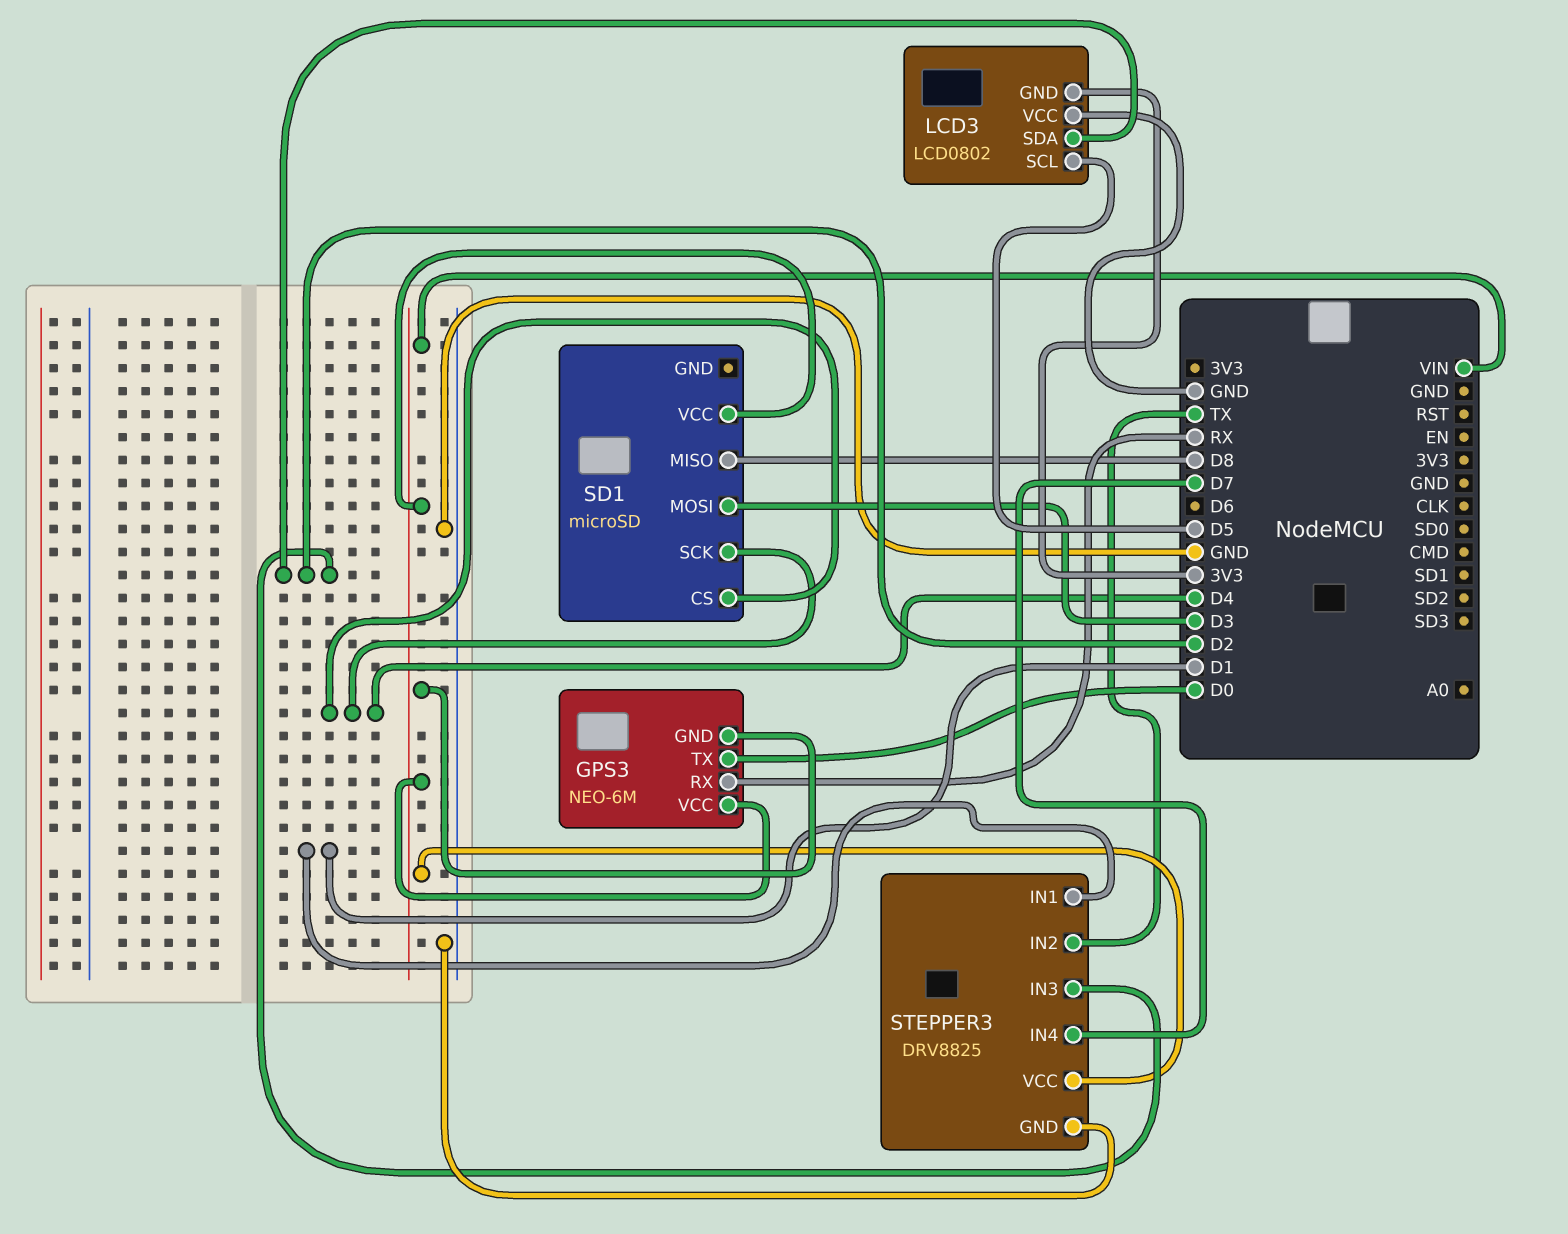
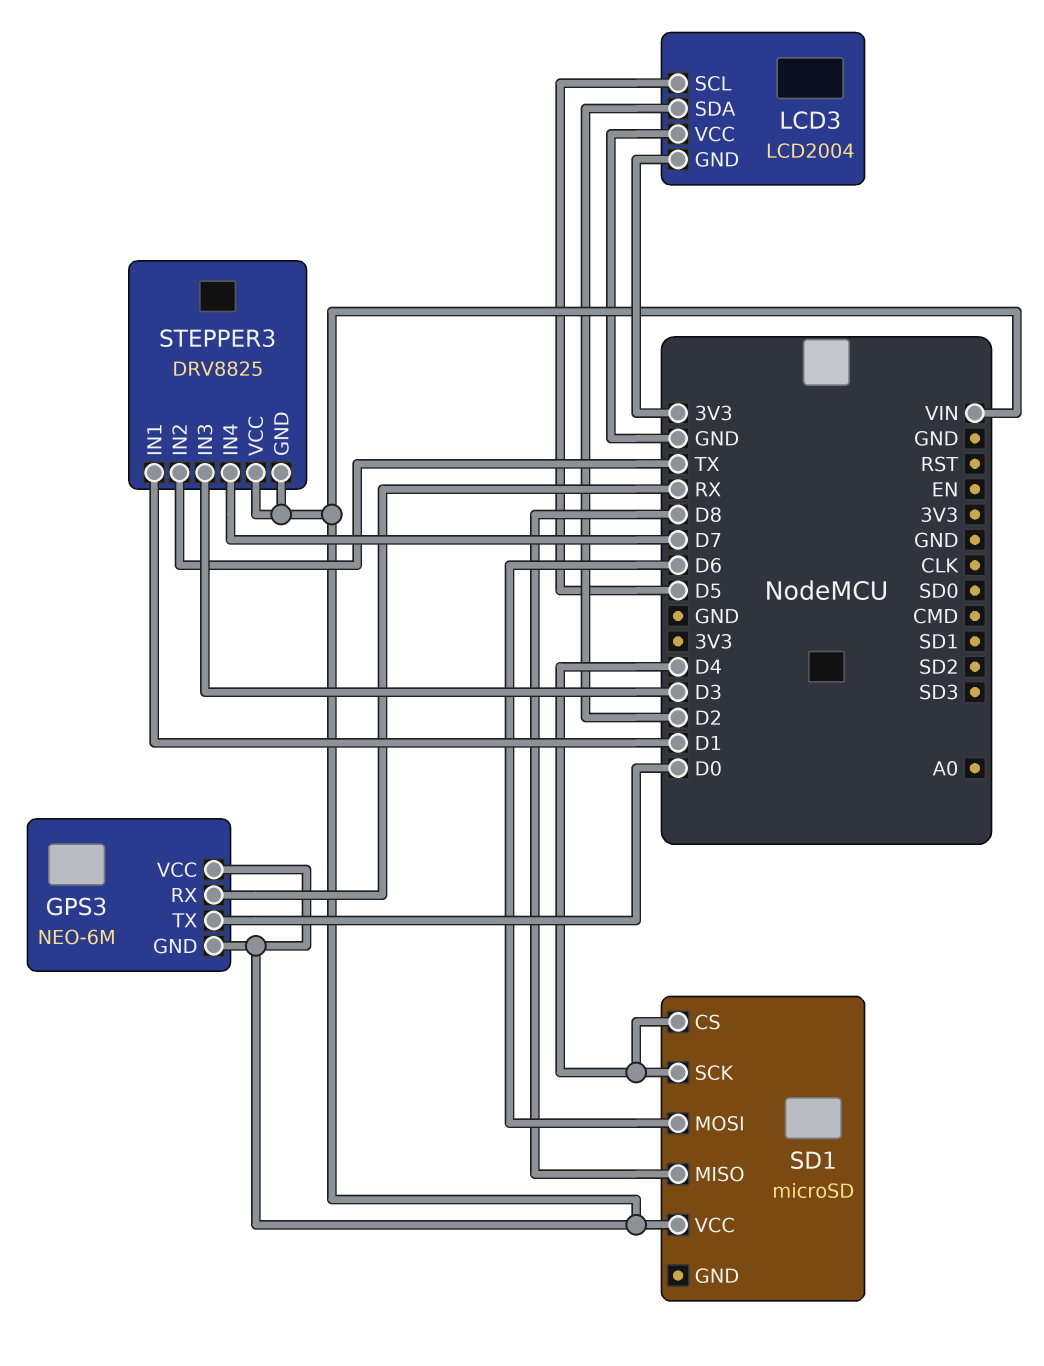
LCD3: LCD0802 -> LCD2004
SD1 pin MOSI: D3 -> D6
STEPPER3 pin GND: GND -> VIN
STEPPER3 pin IN3: D2 -> D3

